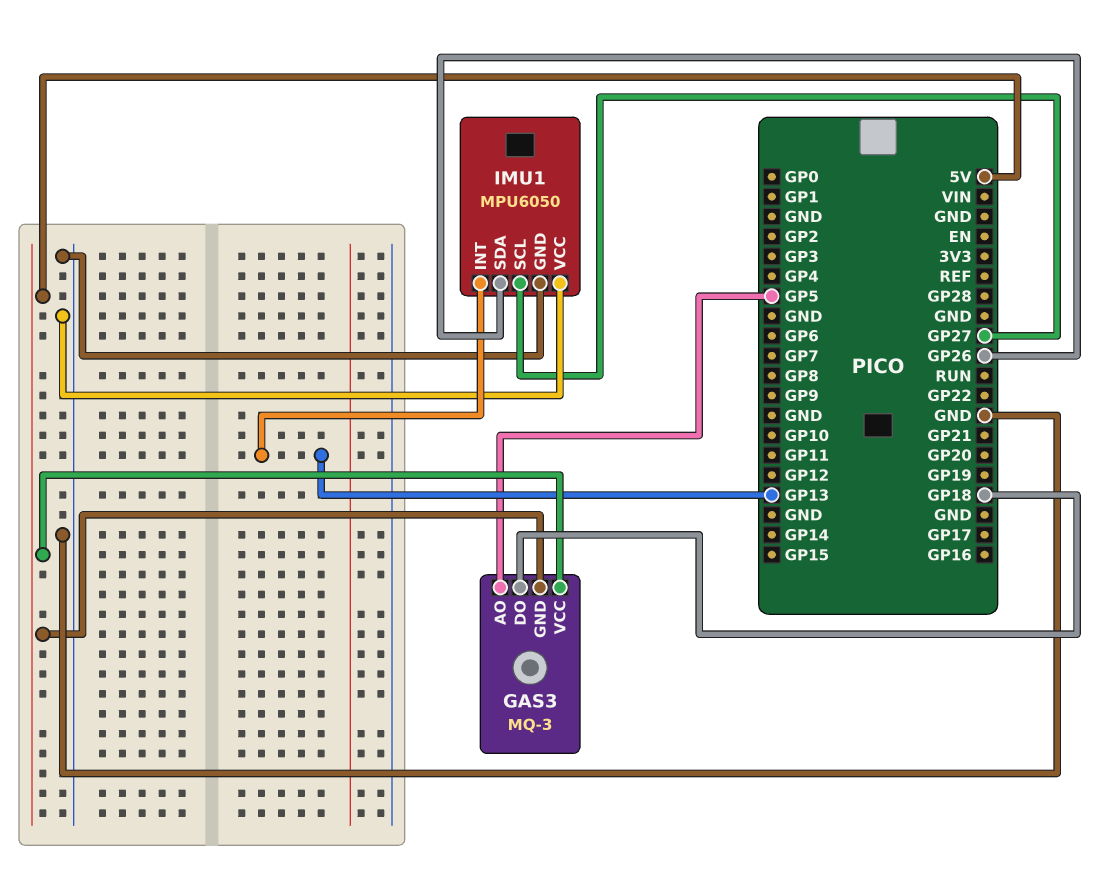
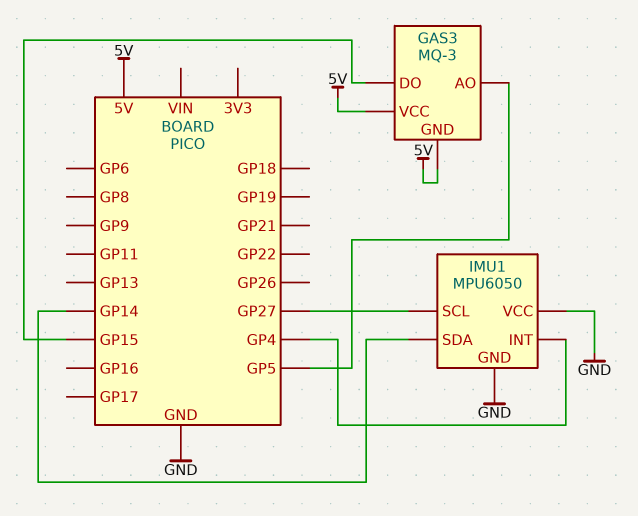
GAS3 pin DO: GP18 -> GP15
IMU1 pin INT: GP13 -> GP4
IMU1 pin SDA: GP26 -> GP14

